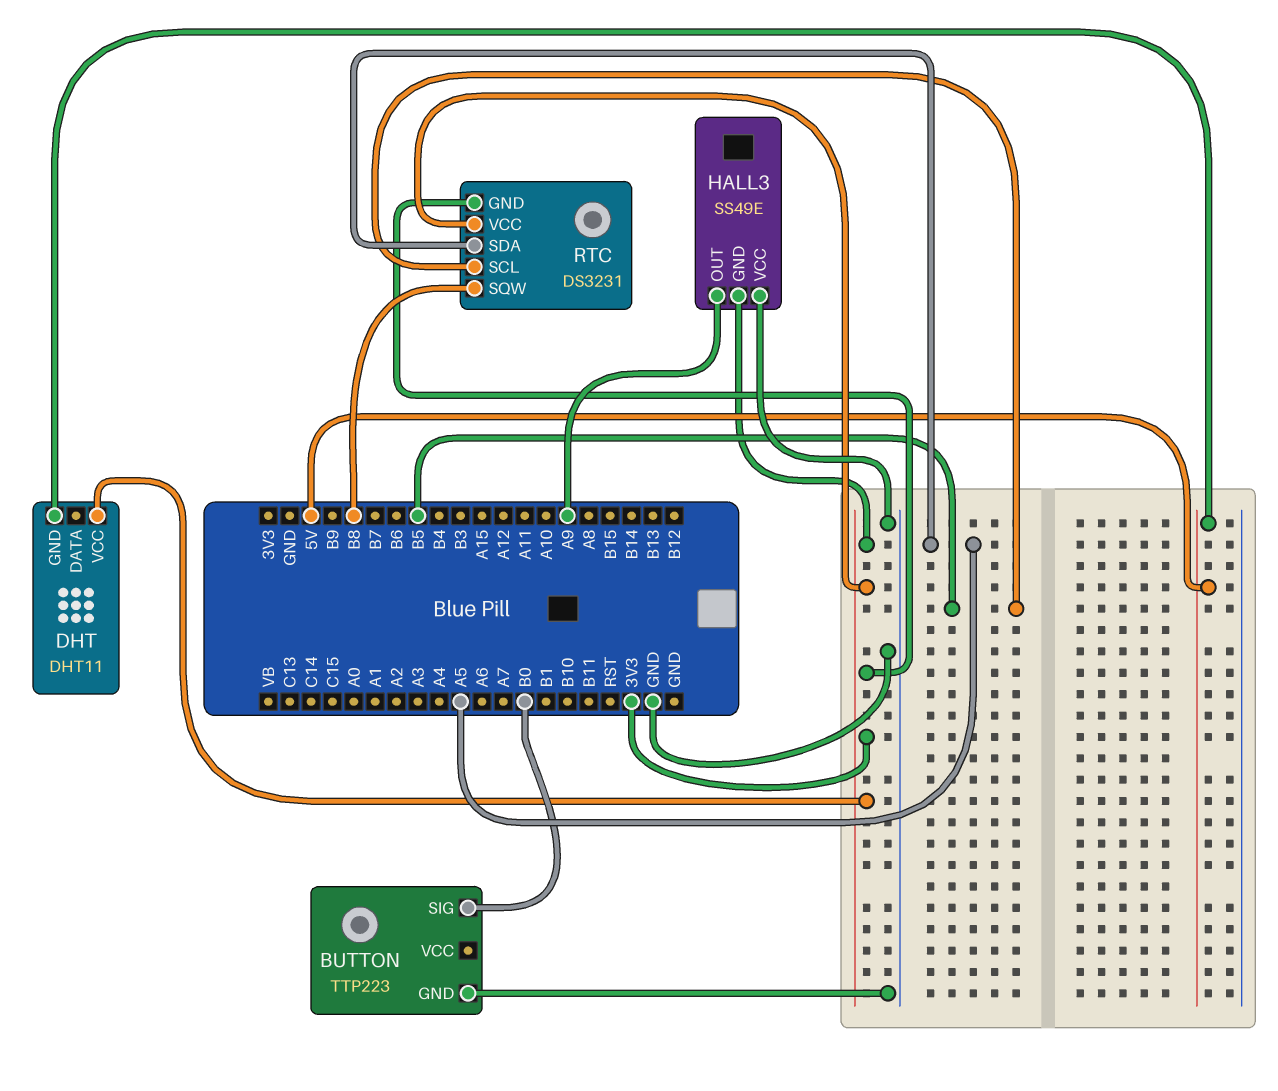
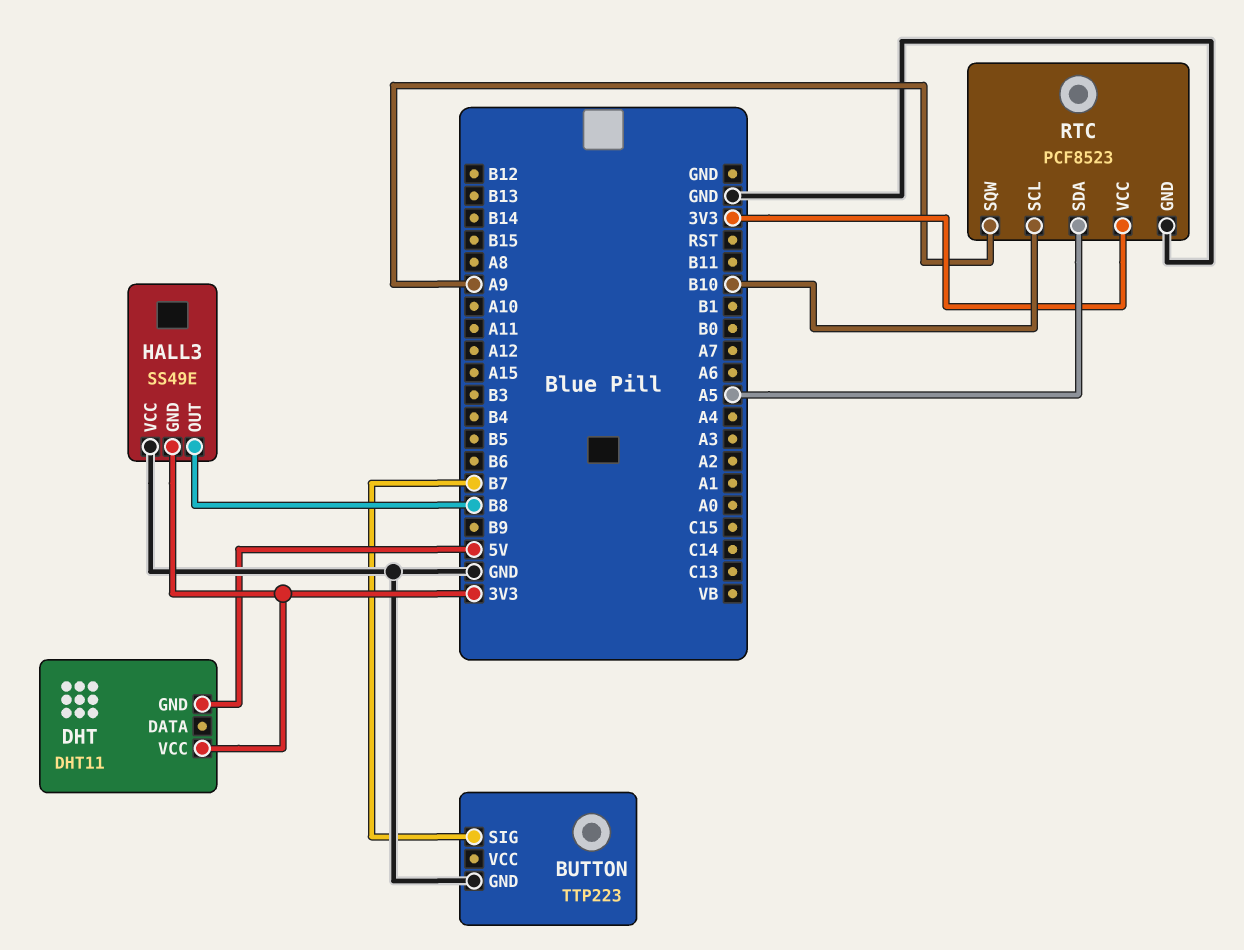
BUTTON pin SIG: B0 -> B7
HALL3 pin OUT: A9 -> B8
RTC: DS3231 -> PCF8523
RTC pin GND: 3V3 -> GND
RTC pin SCL: B5 -> B10
RTC pin SQW: B8 -> A9

